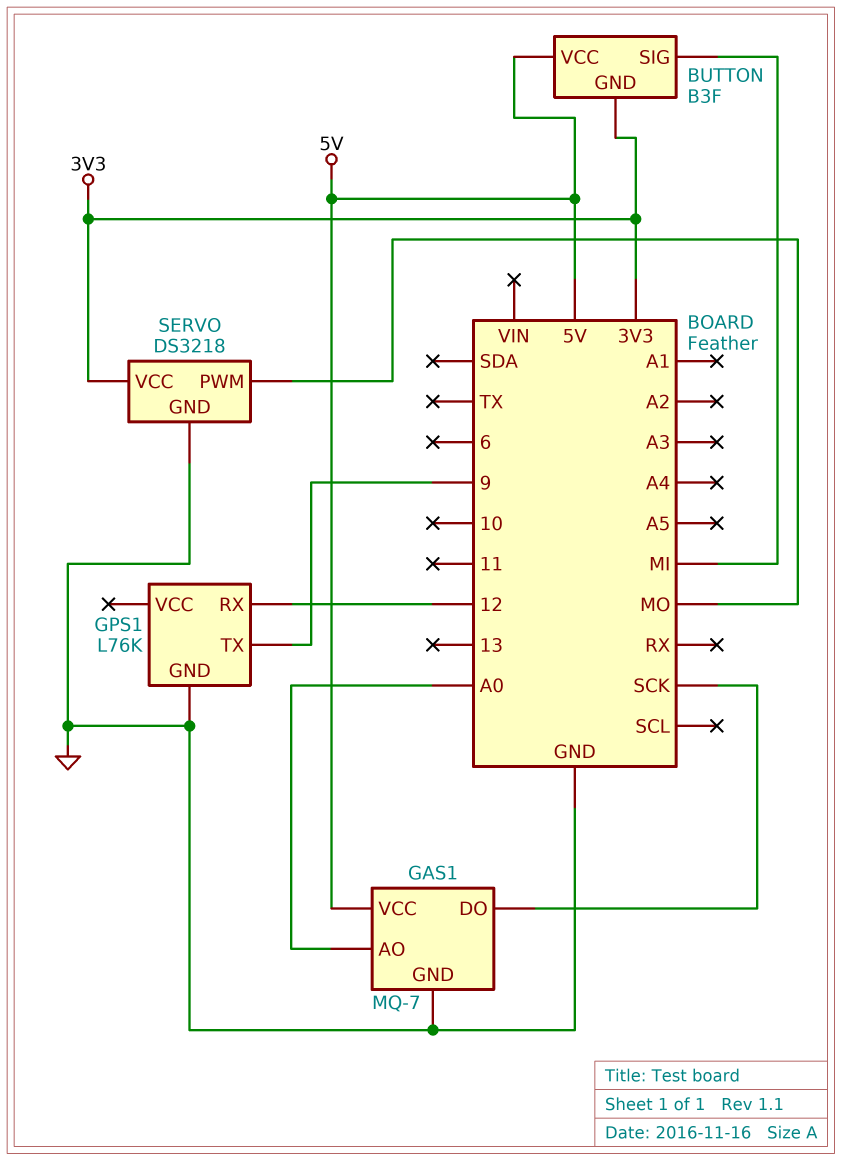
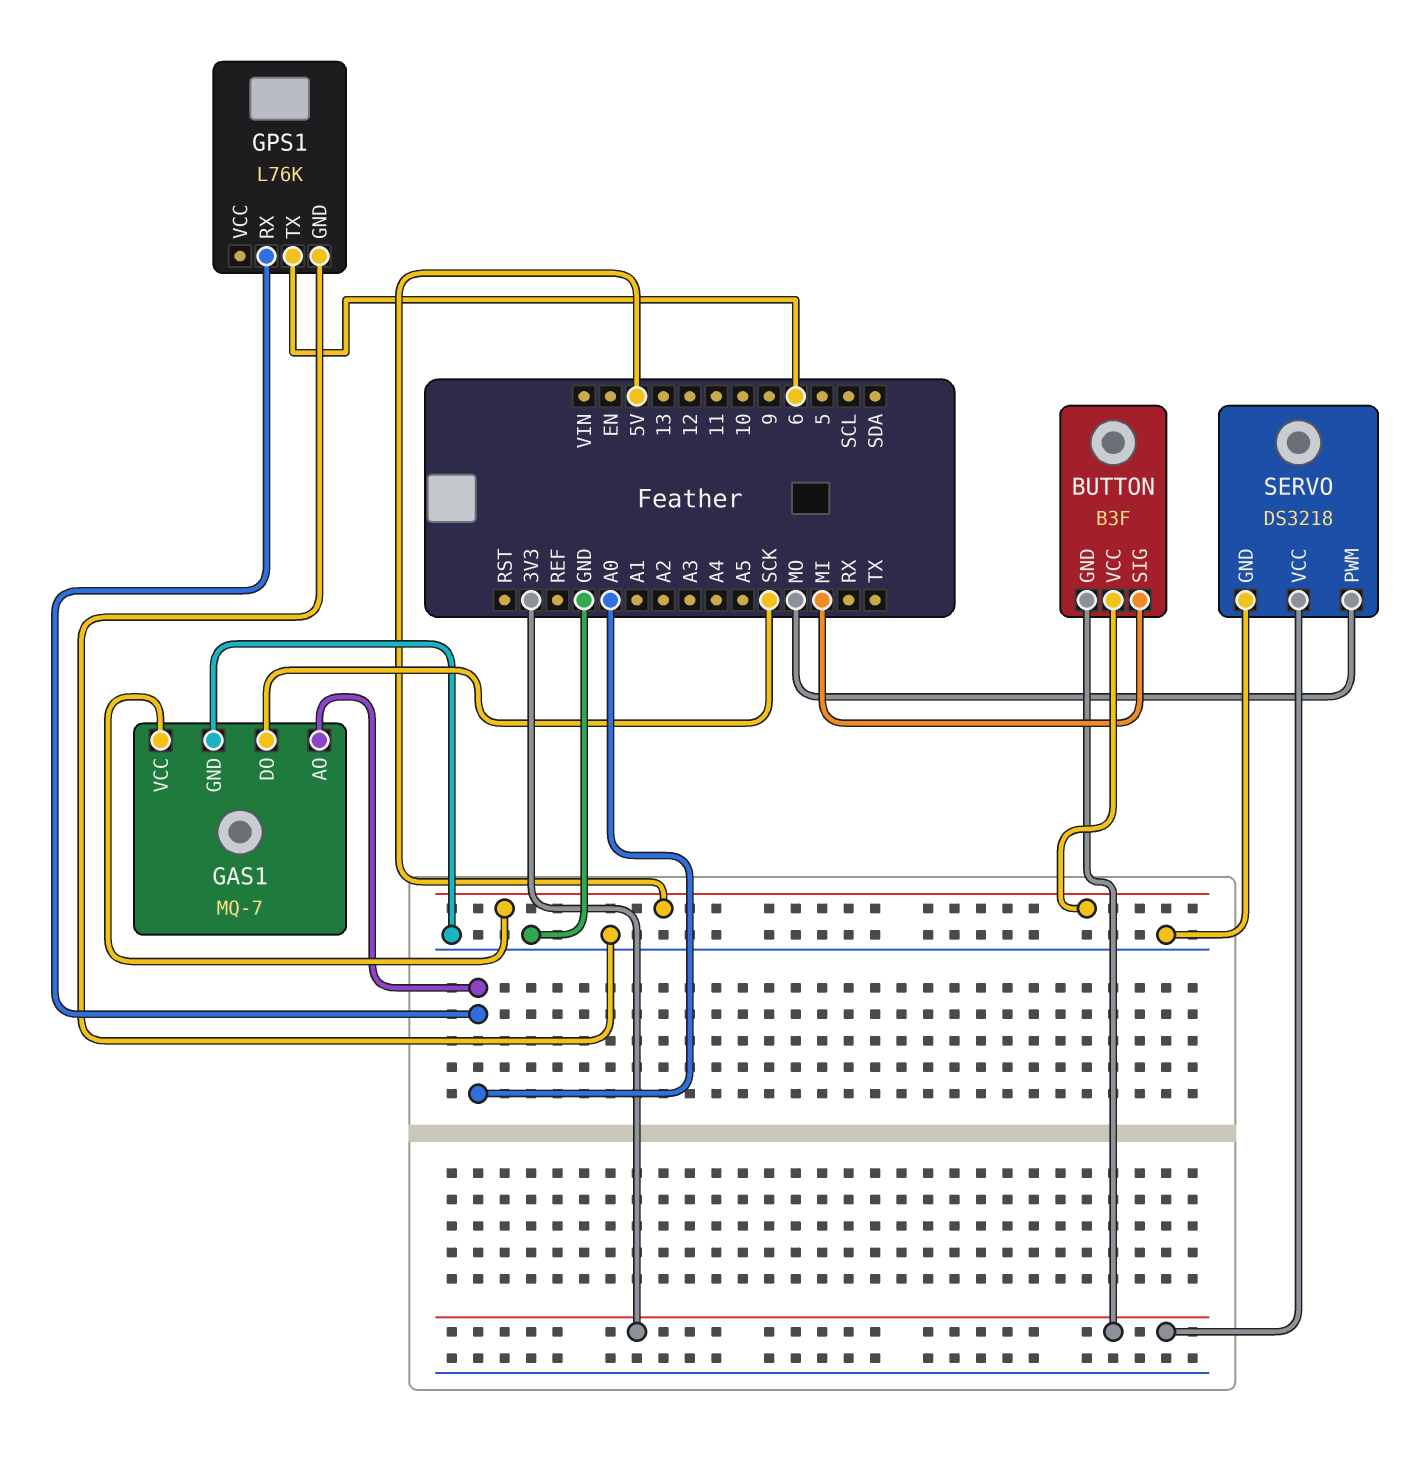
GPS1 pin RX: 12 -> A0
GPS1 pin TX: 9 -> 6

